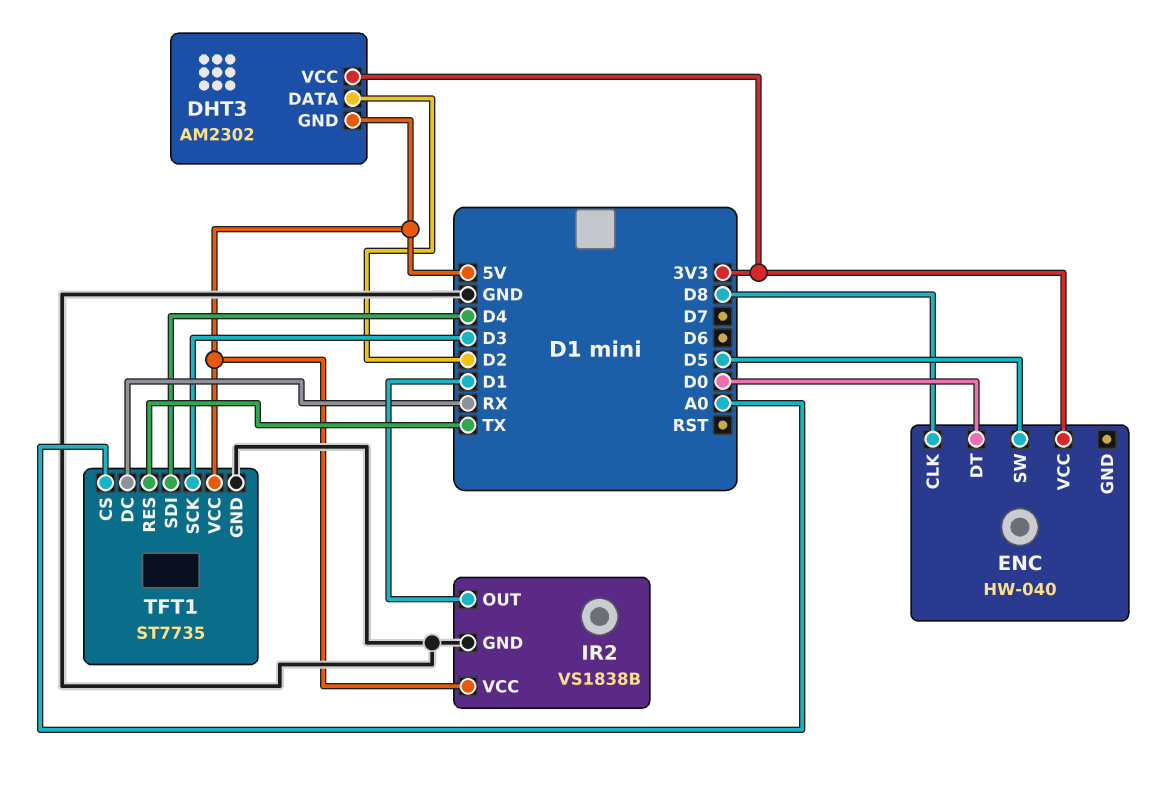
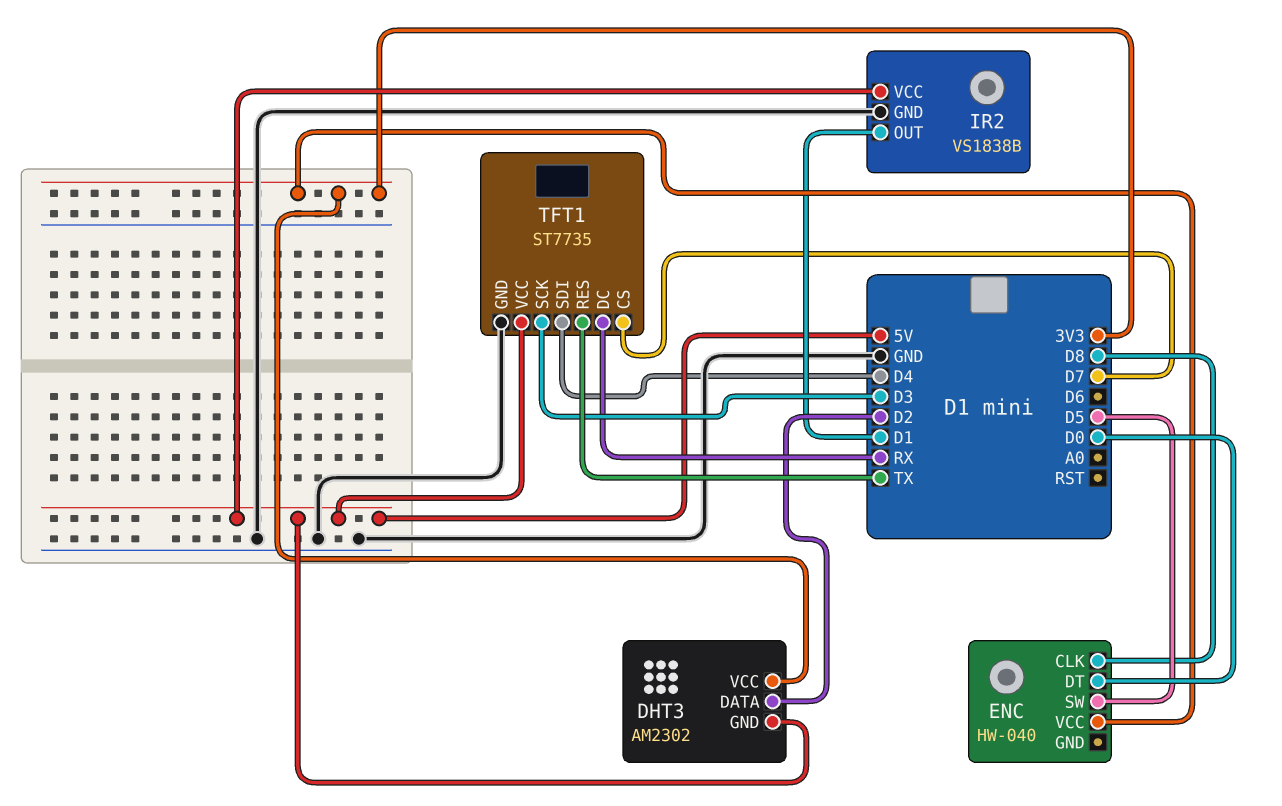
TFT1 pin CS: A0 -> D7

